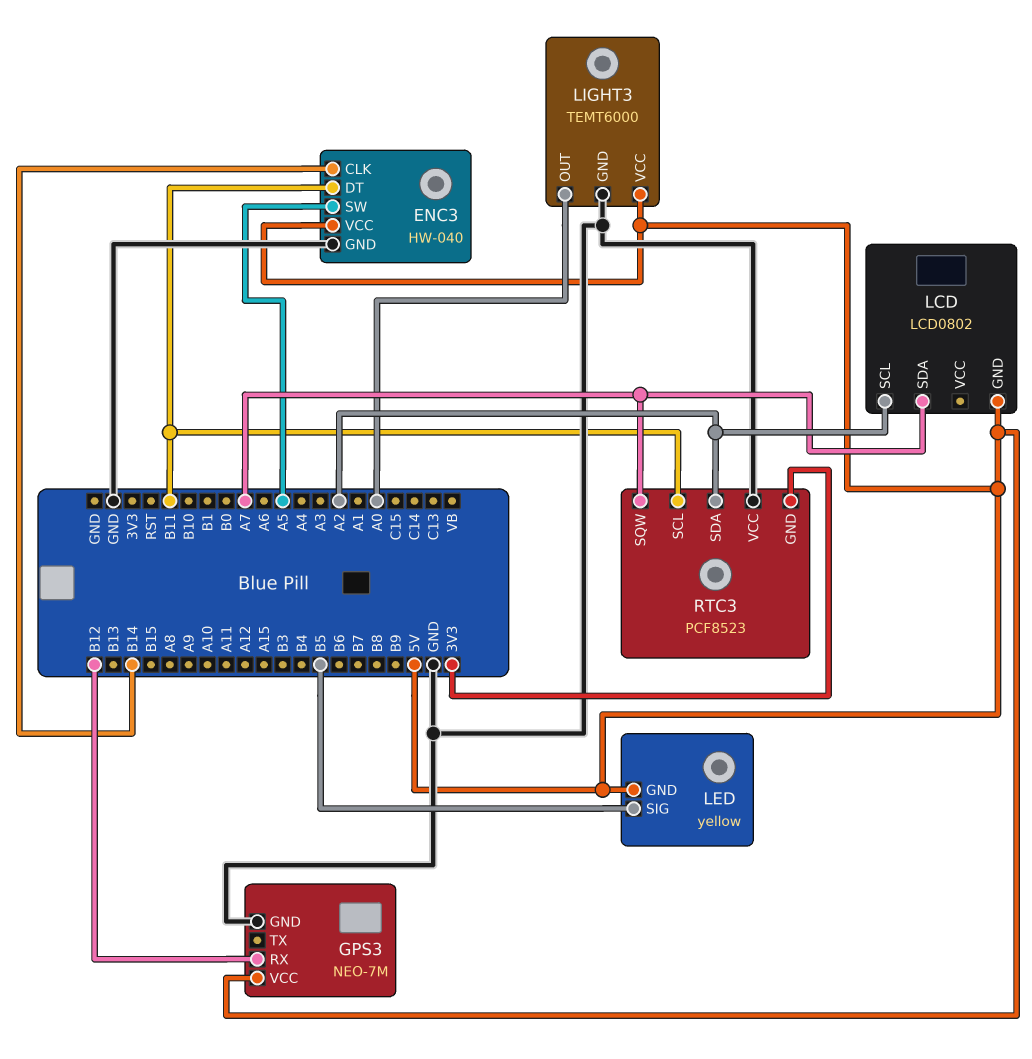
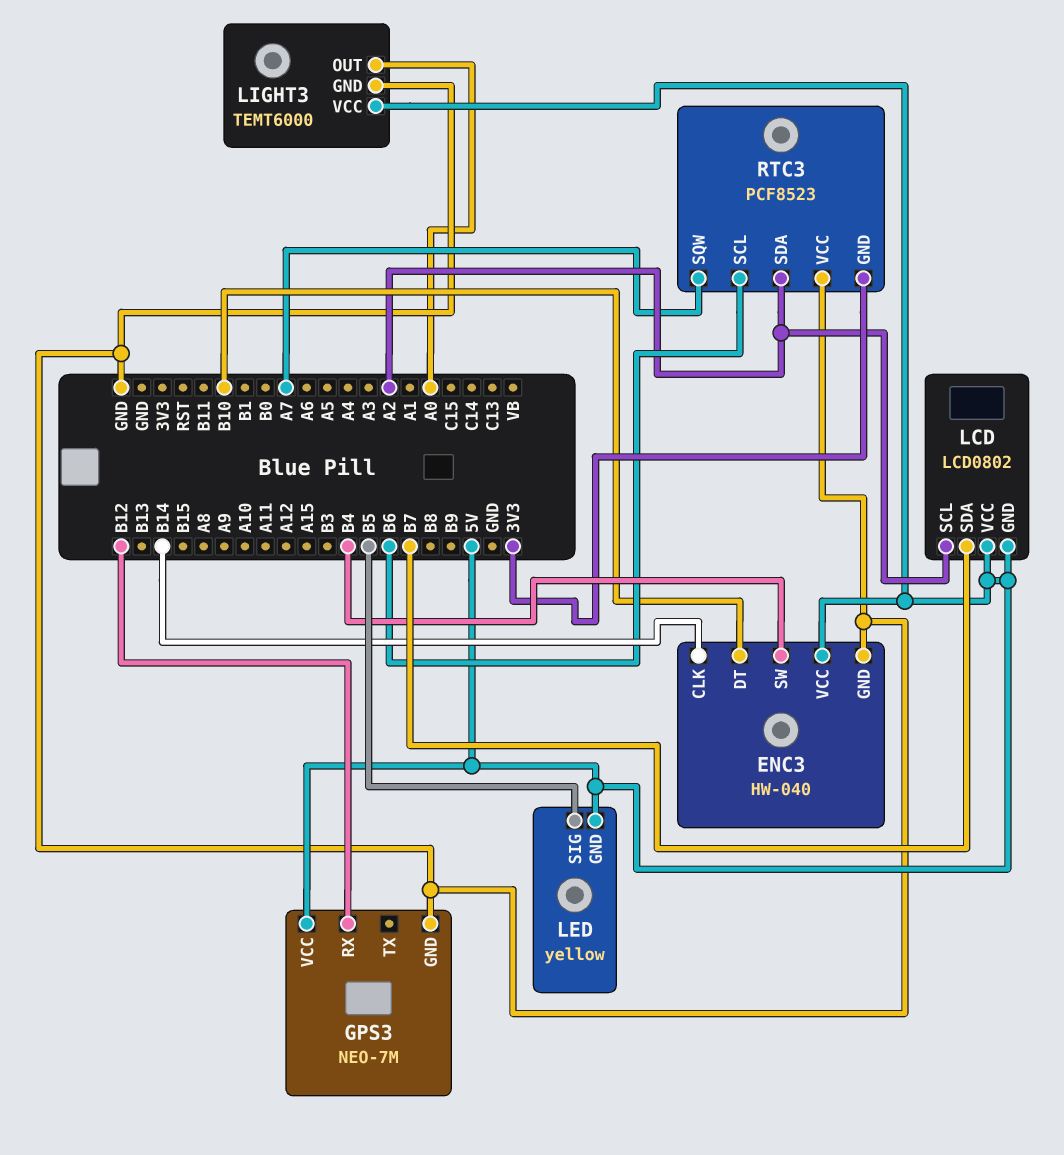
ENC3 pin DT: B11 -> B10
ENC3 pin SW: A5 -> B4
LCD pin SDA: A7 -> B7
LCD pin VCC: none -> 5V
RTC3 pin SCL: B11 -> B6

